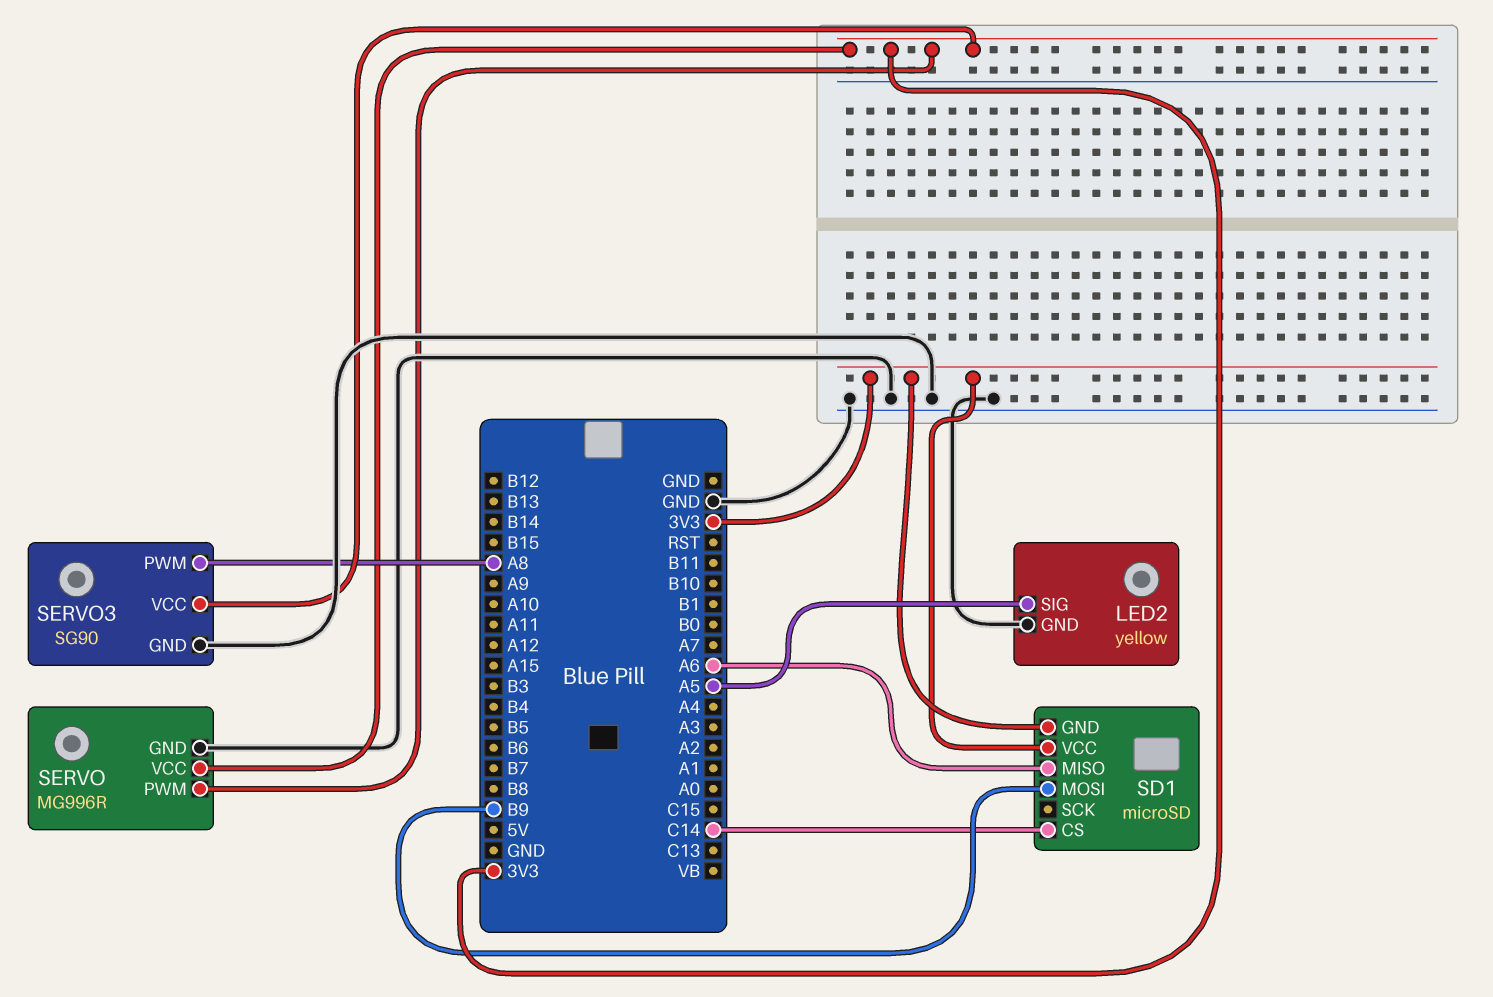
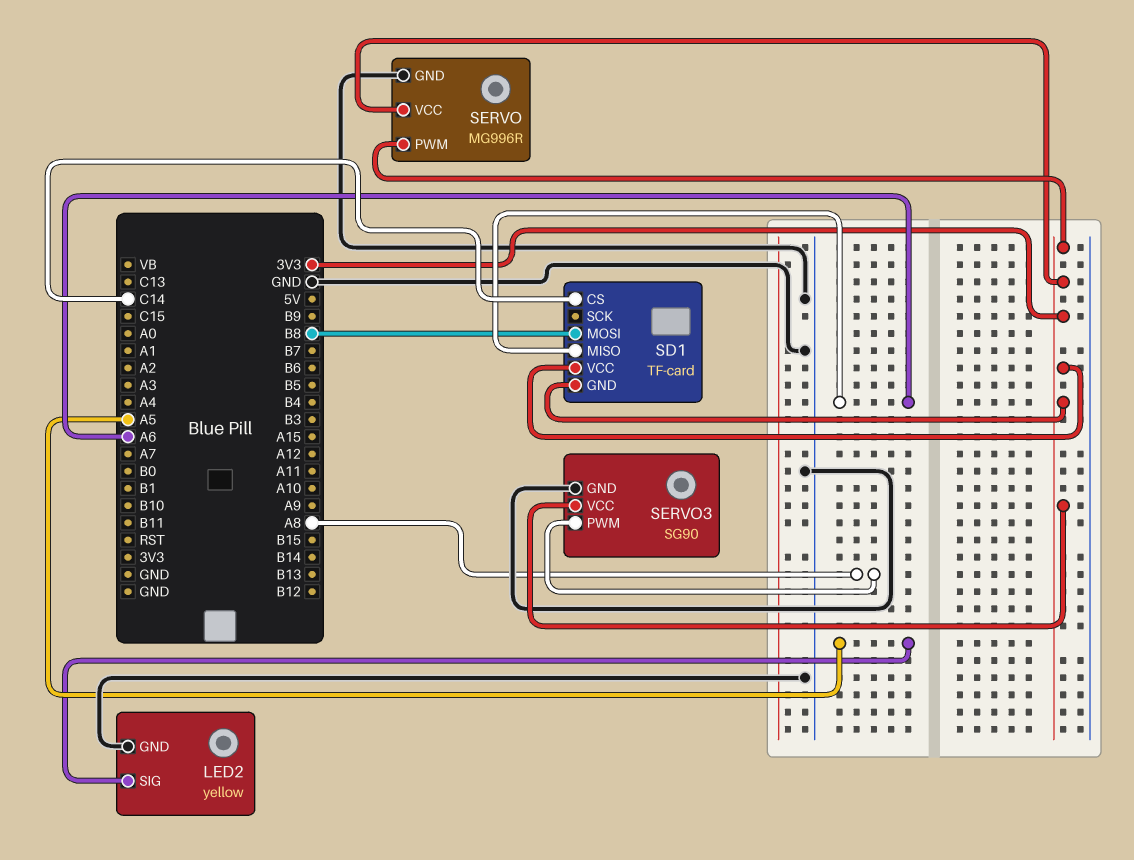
SD1: microSD -> TF-card
SD1 pin MOSI: B9 -> B8

